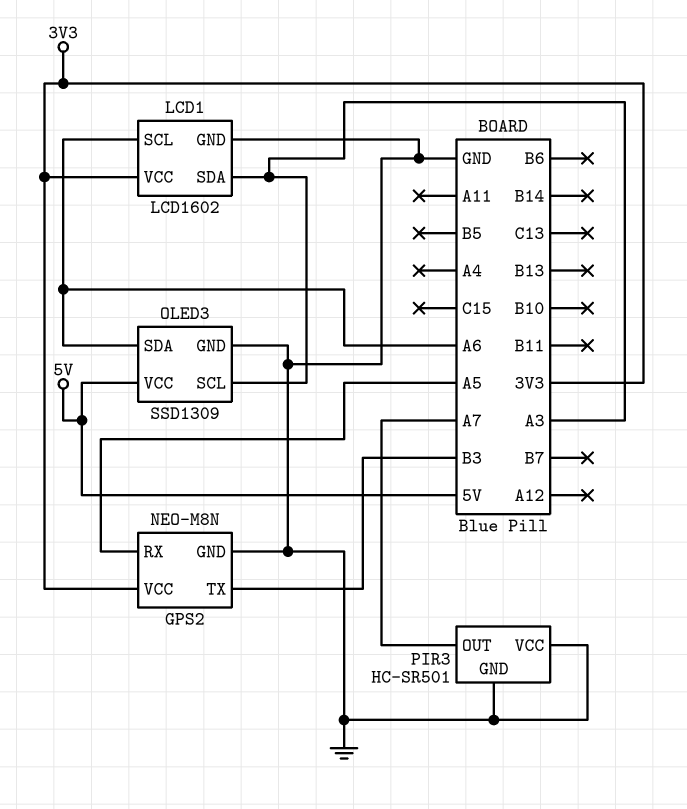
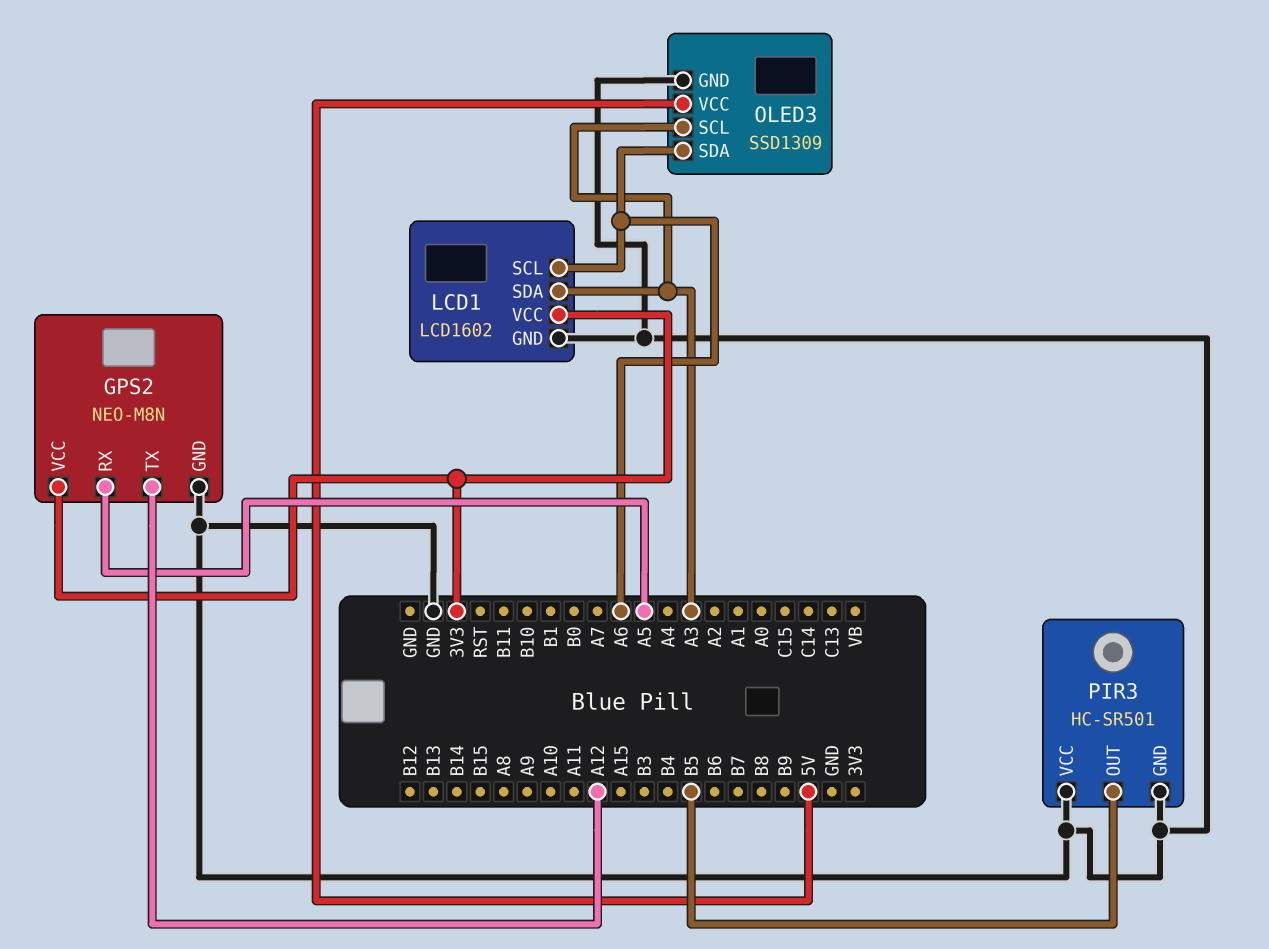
GPS2 pin TX: B3 -> A12
PIR3 pin OUT: A7 -> B5

